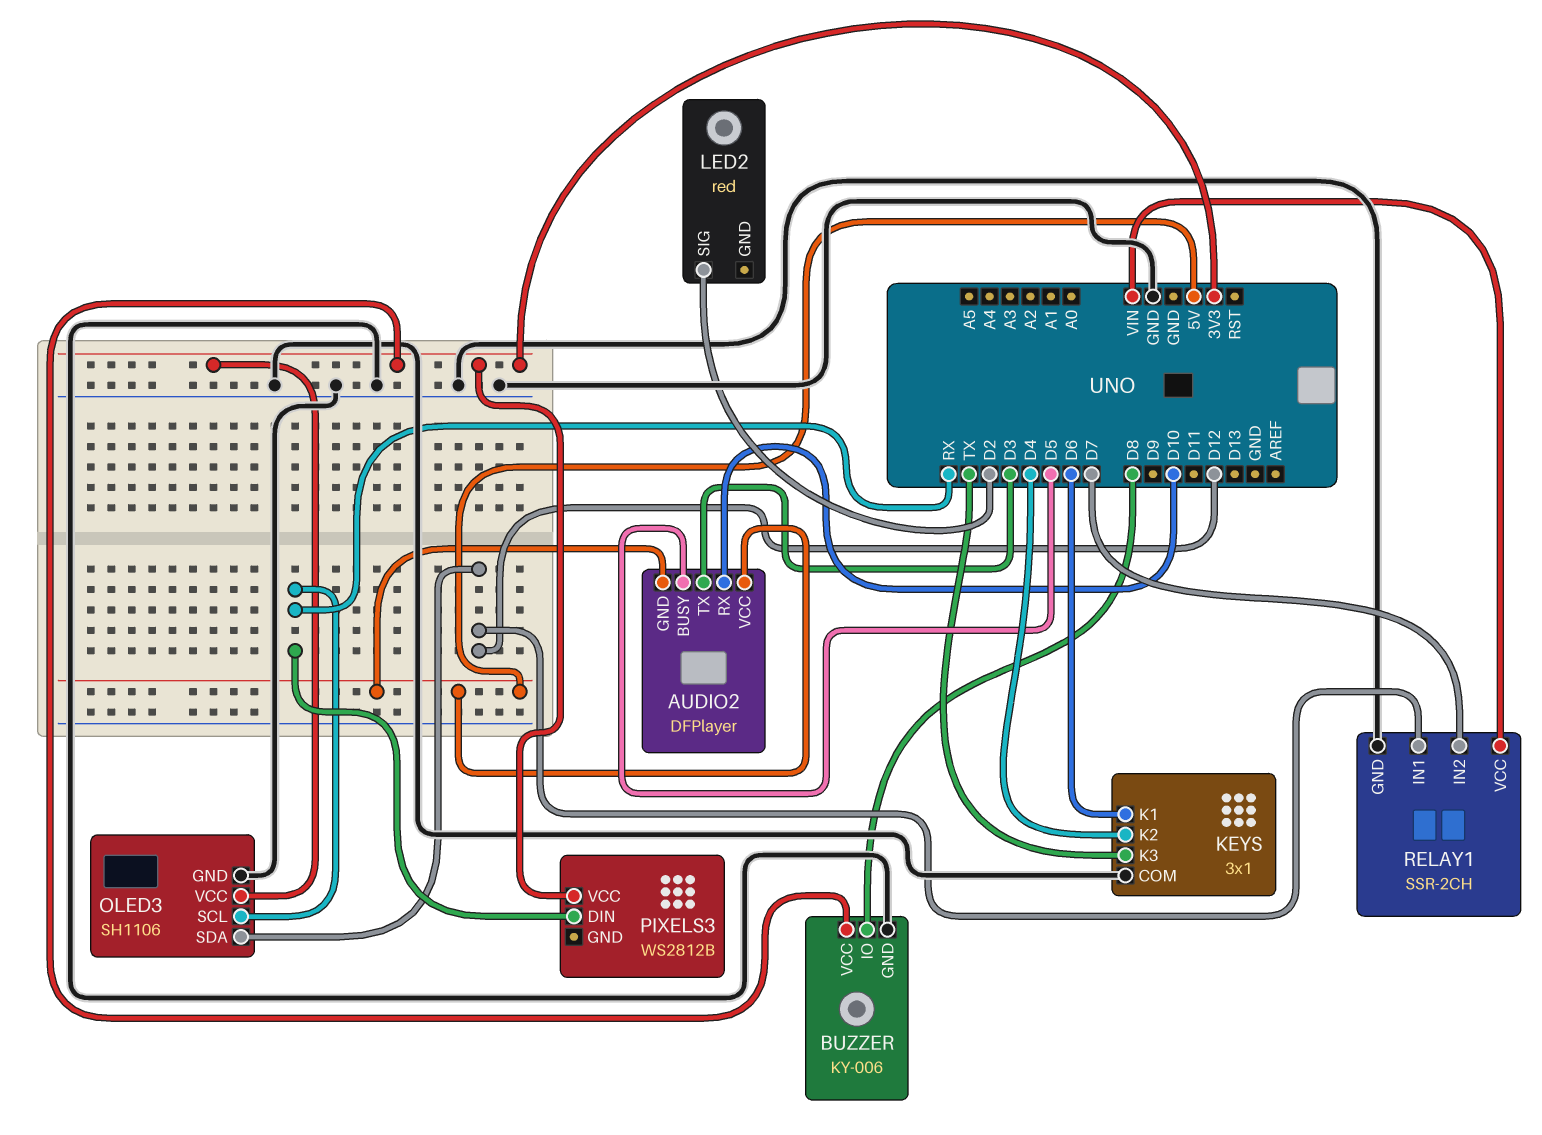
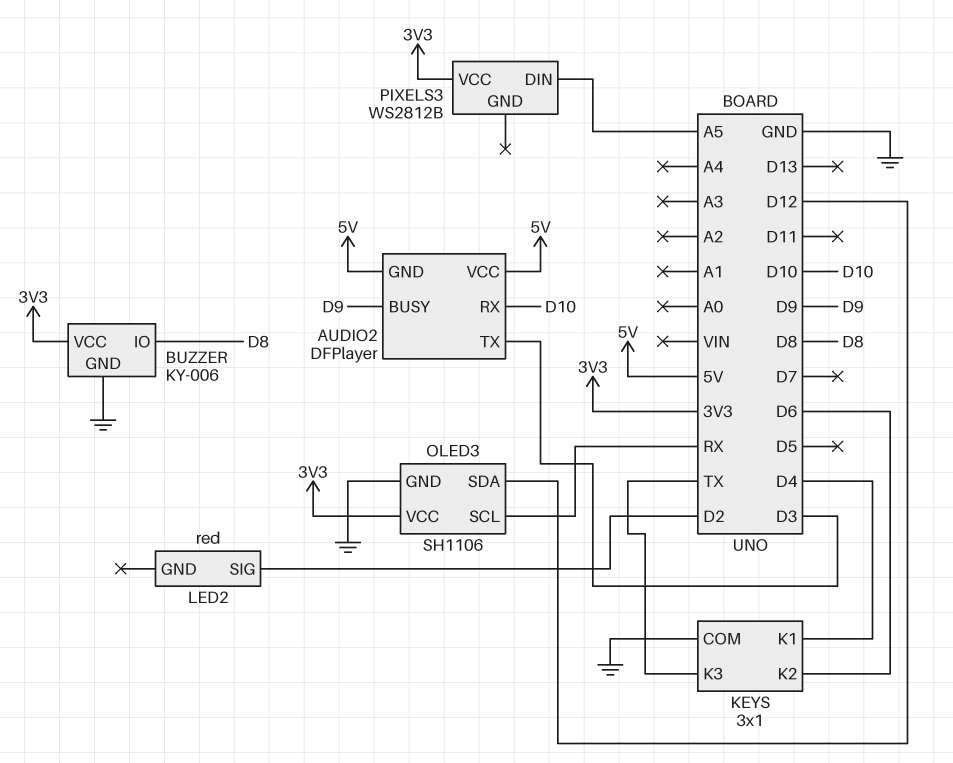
AUDIO2 pin BUSY: D5 -> D9
KEYS pin K1: D6 -> D4
KEYS pin K2: D4 -> D6
PIXELS3 pin DIN: RX -> A5
RELAY1: SSR-2CH -> none
RELAY1 pin GND: GND -> none
RELAY1 pin IN1: D12 -> none
RELAY1 pin IN2: D7 -> none
RELAY1 pin VCC: VIN -> none

